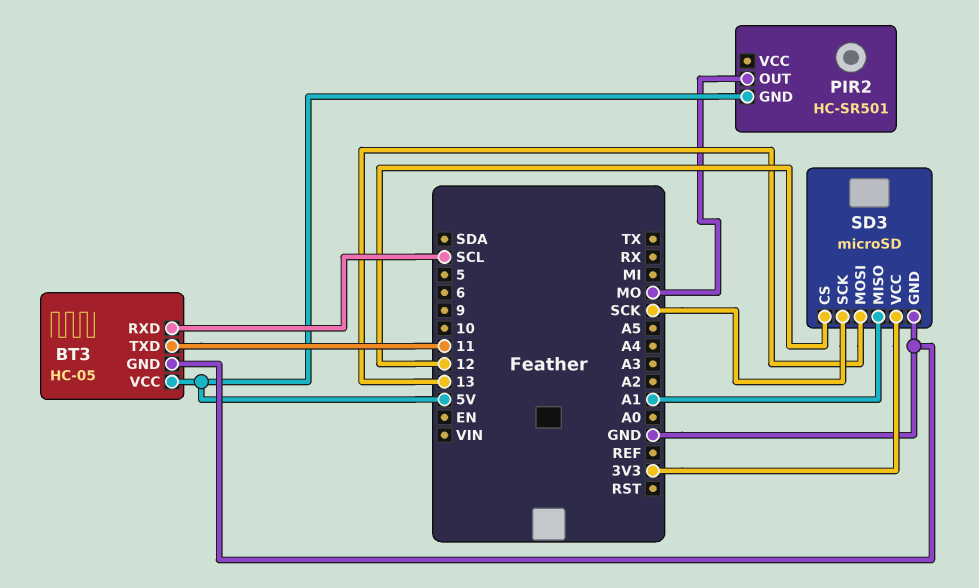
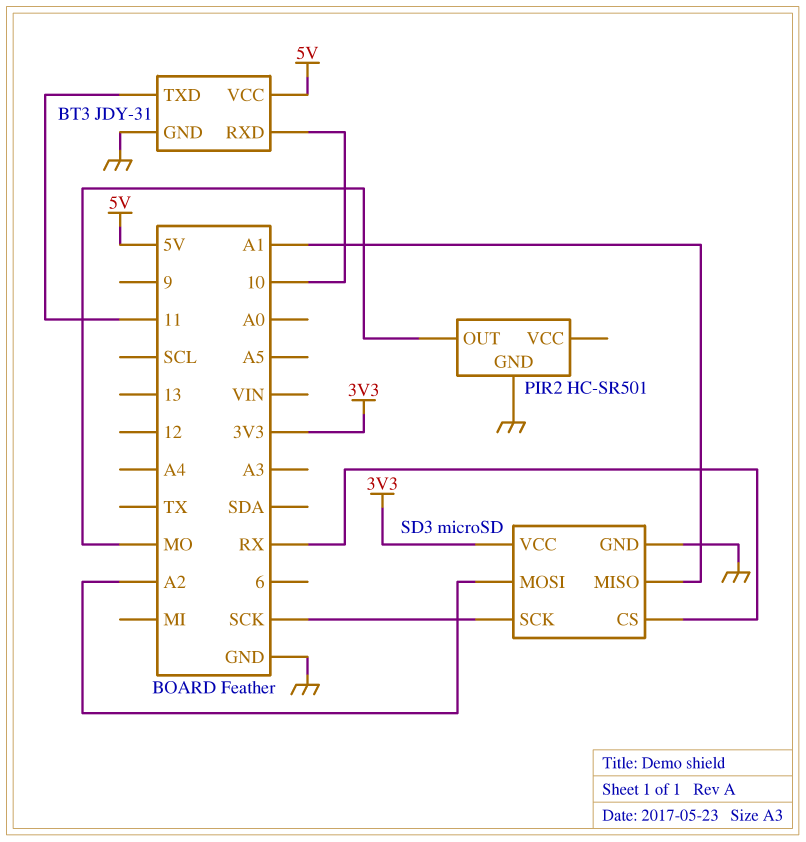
BT3: HC-05 -> JDY-31
BT3 pin RXD: SCL -> 10
PIR2 pin GND: 5V -> GND
SD3 pin CS: 12 -> RX
SD3 pin MOSI: 13 -> A2

